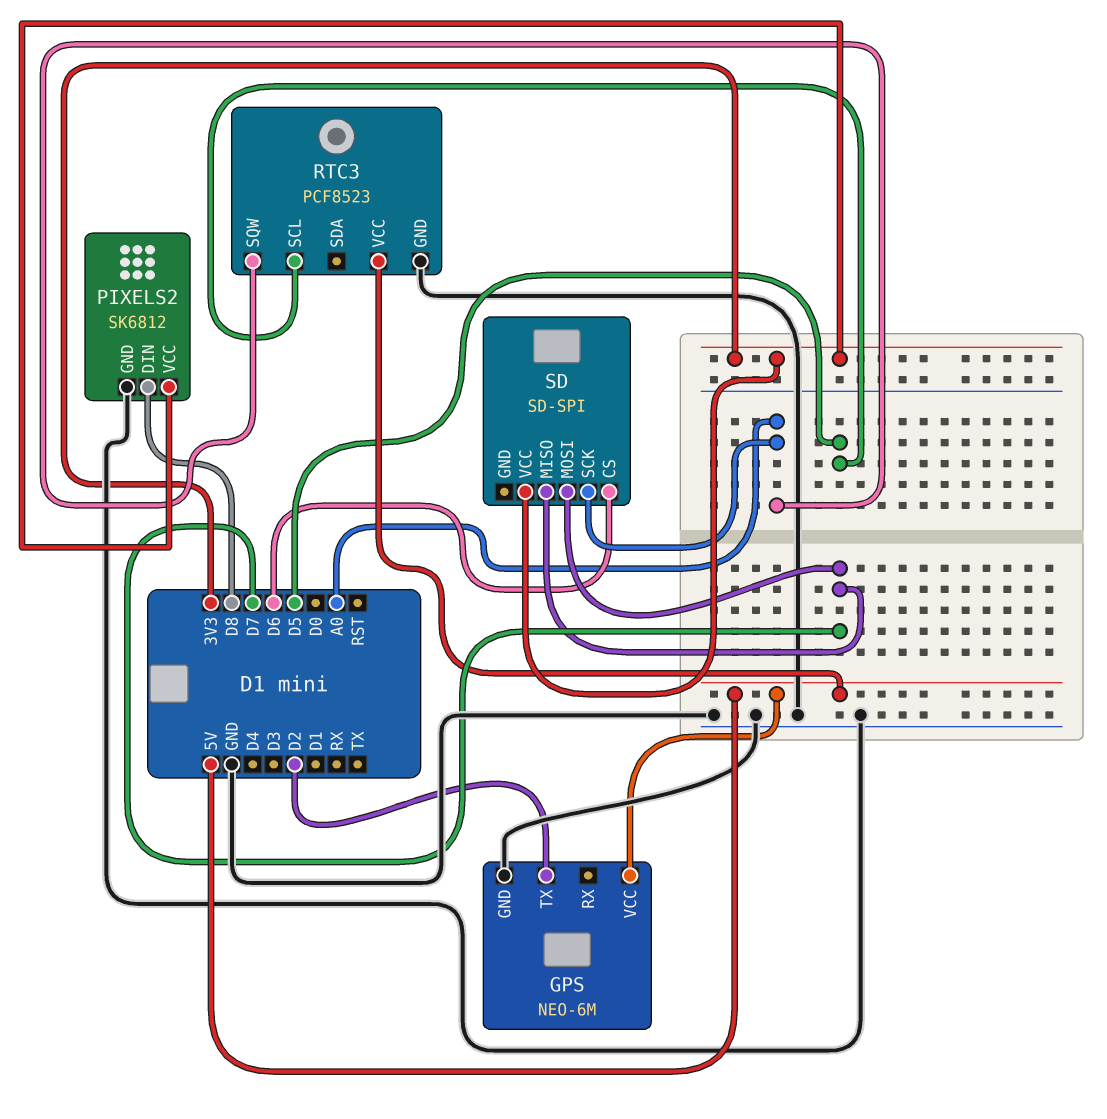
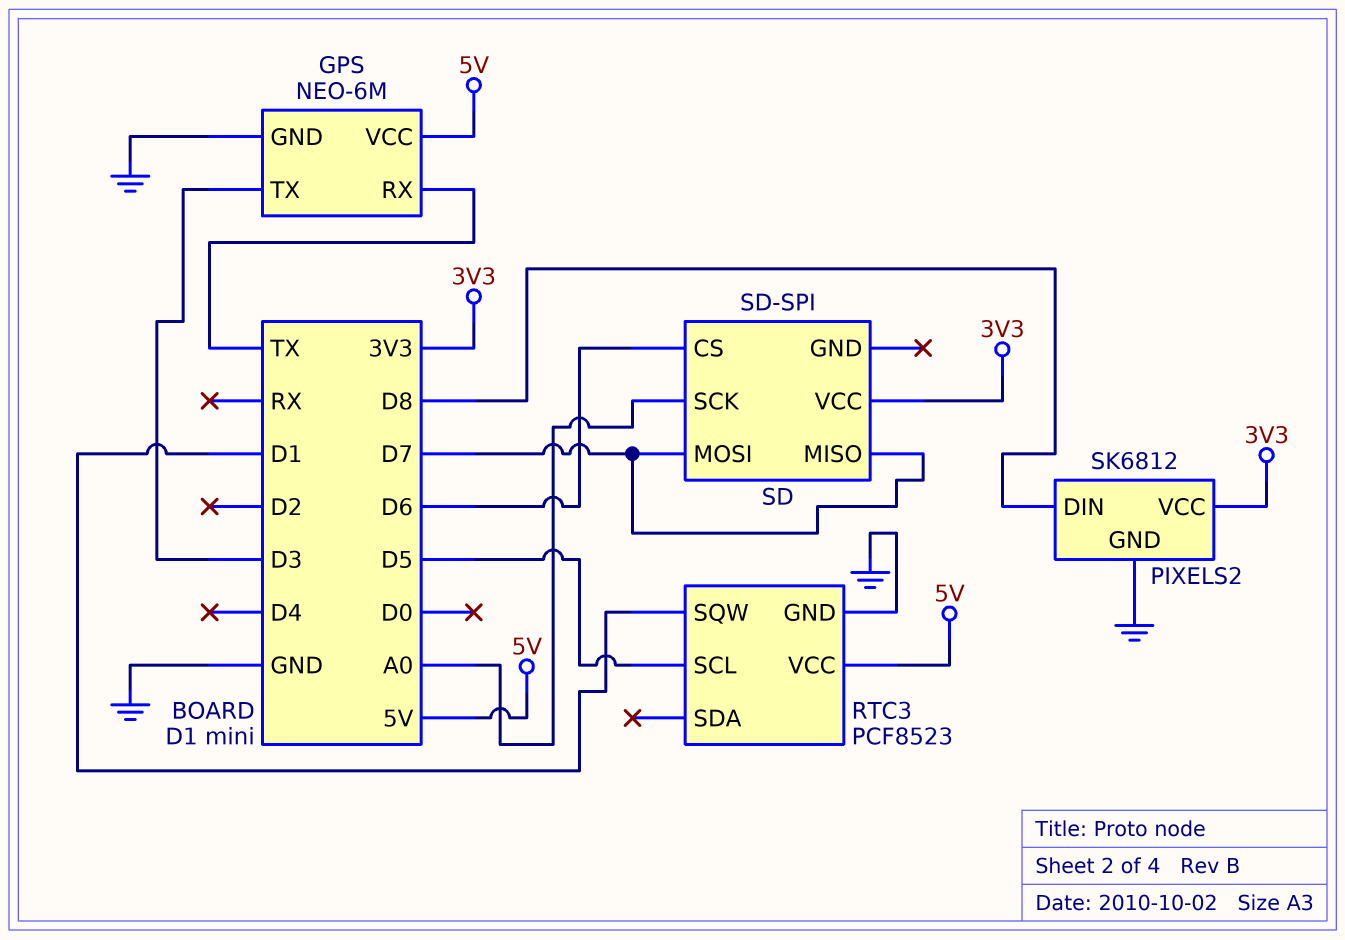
GPS pin RX: none -> TX
GPS pin TX: D2 -> D3
RTC3 pin SQW: A0 -> D1

